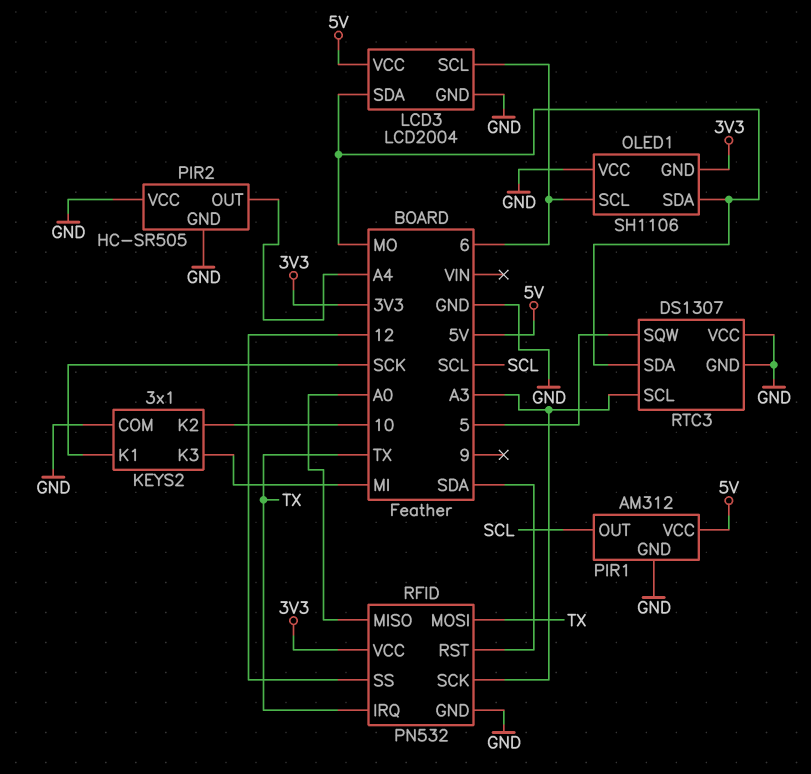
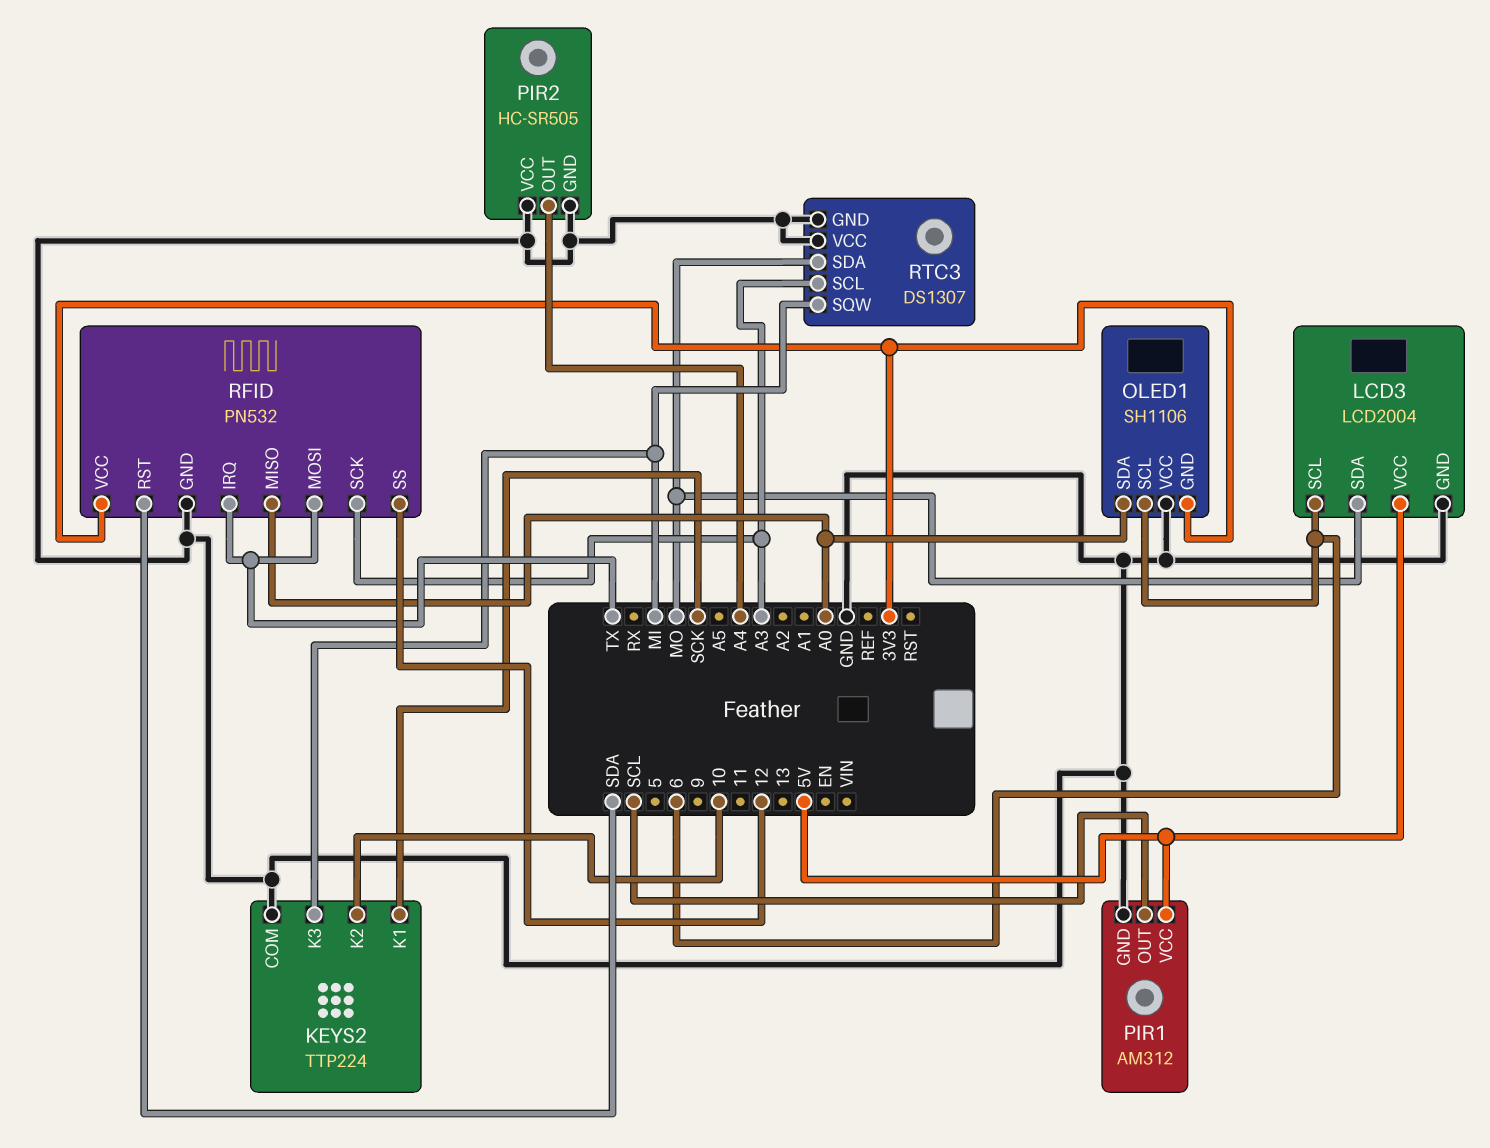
KEYS2: 3x1 -> TTP224
OLED1 pin SDA: MO -> A0
RTC3 pin SQW: 5 -> MI

